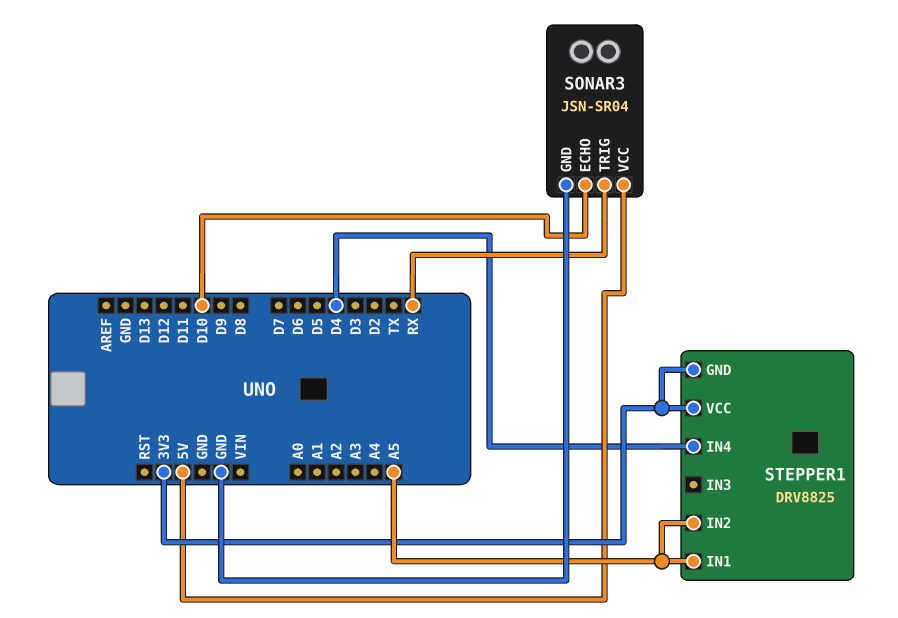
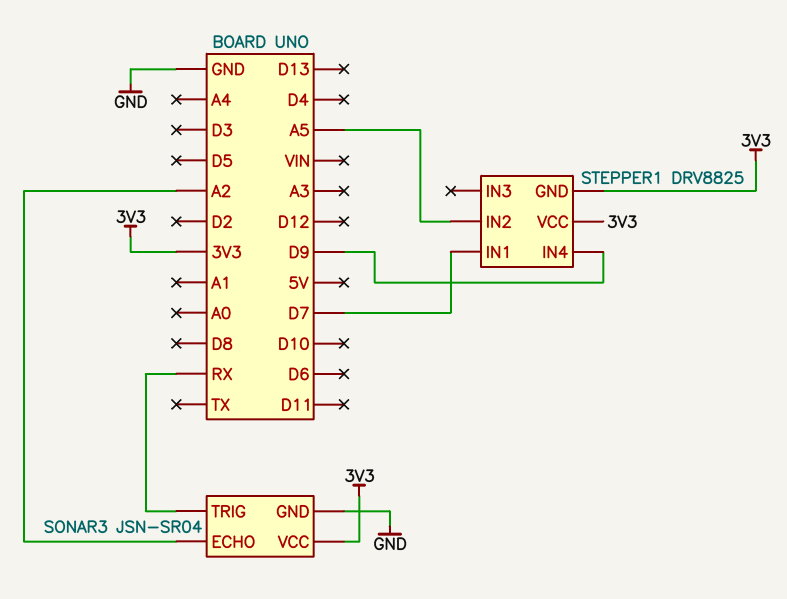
SONAR3 pin ECHO: D10 -> A2
SONAR3 pin VCC: 5V -> 3V3
STEPPER1 pin IN1: A5 -> D7
STEPPER1 pin IN4: D4 -> D9

